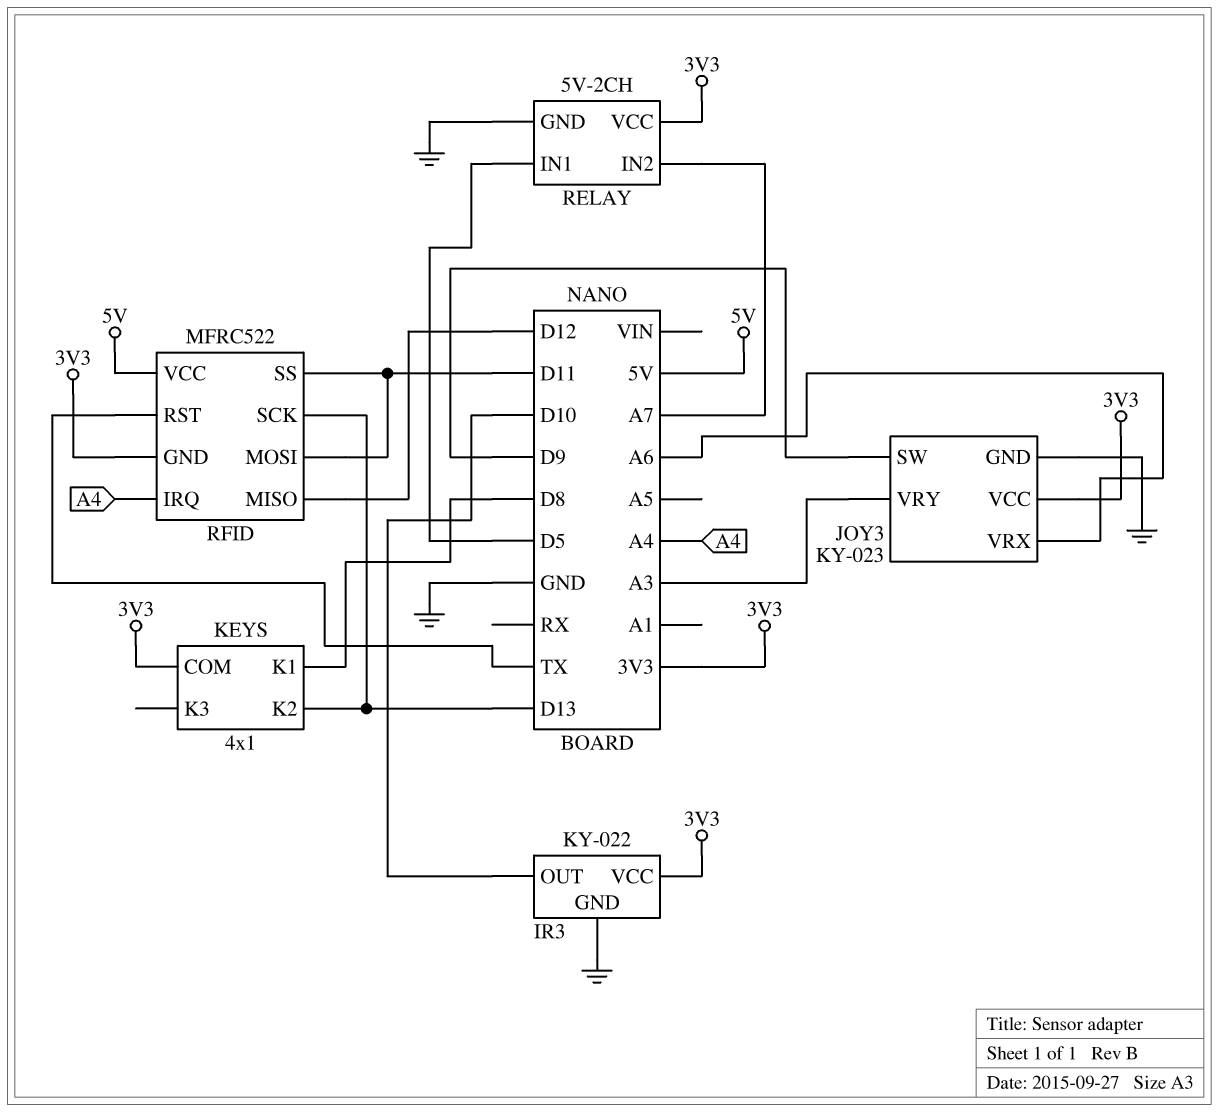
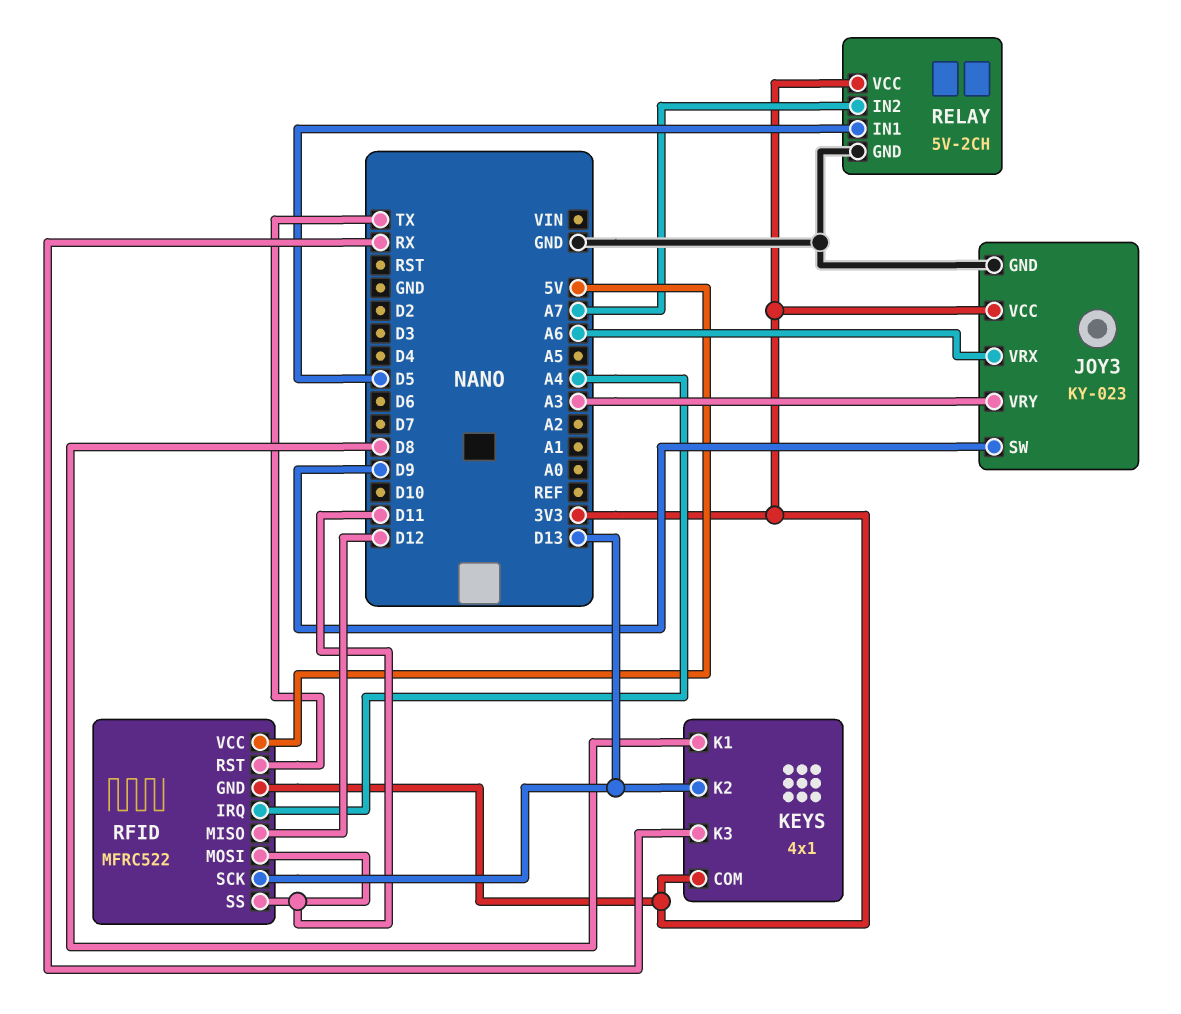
IR3: KY-022 -> none
IR3 pin GND: GND -> none
IR3 pin OUT: D10 -> none
IR3 pin VCC: 3V3 -> none
KEYS pin K3: none -> RX

